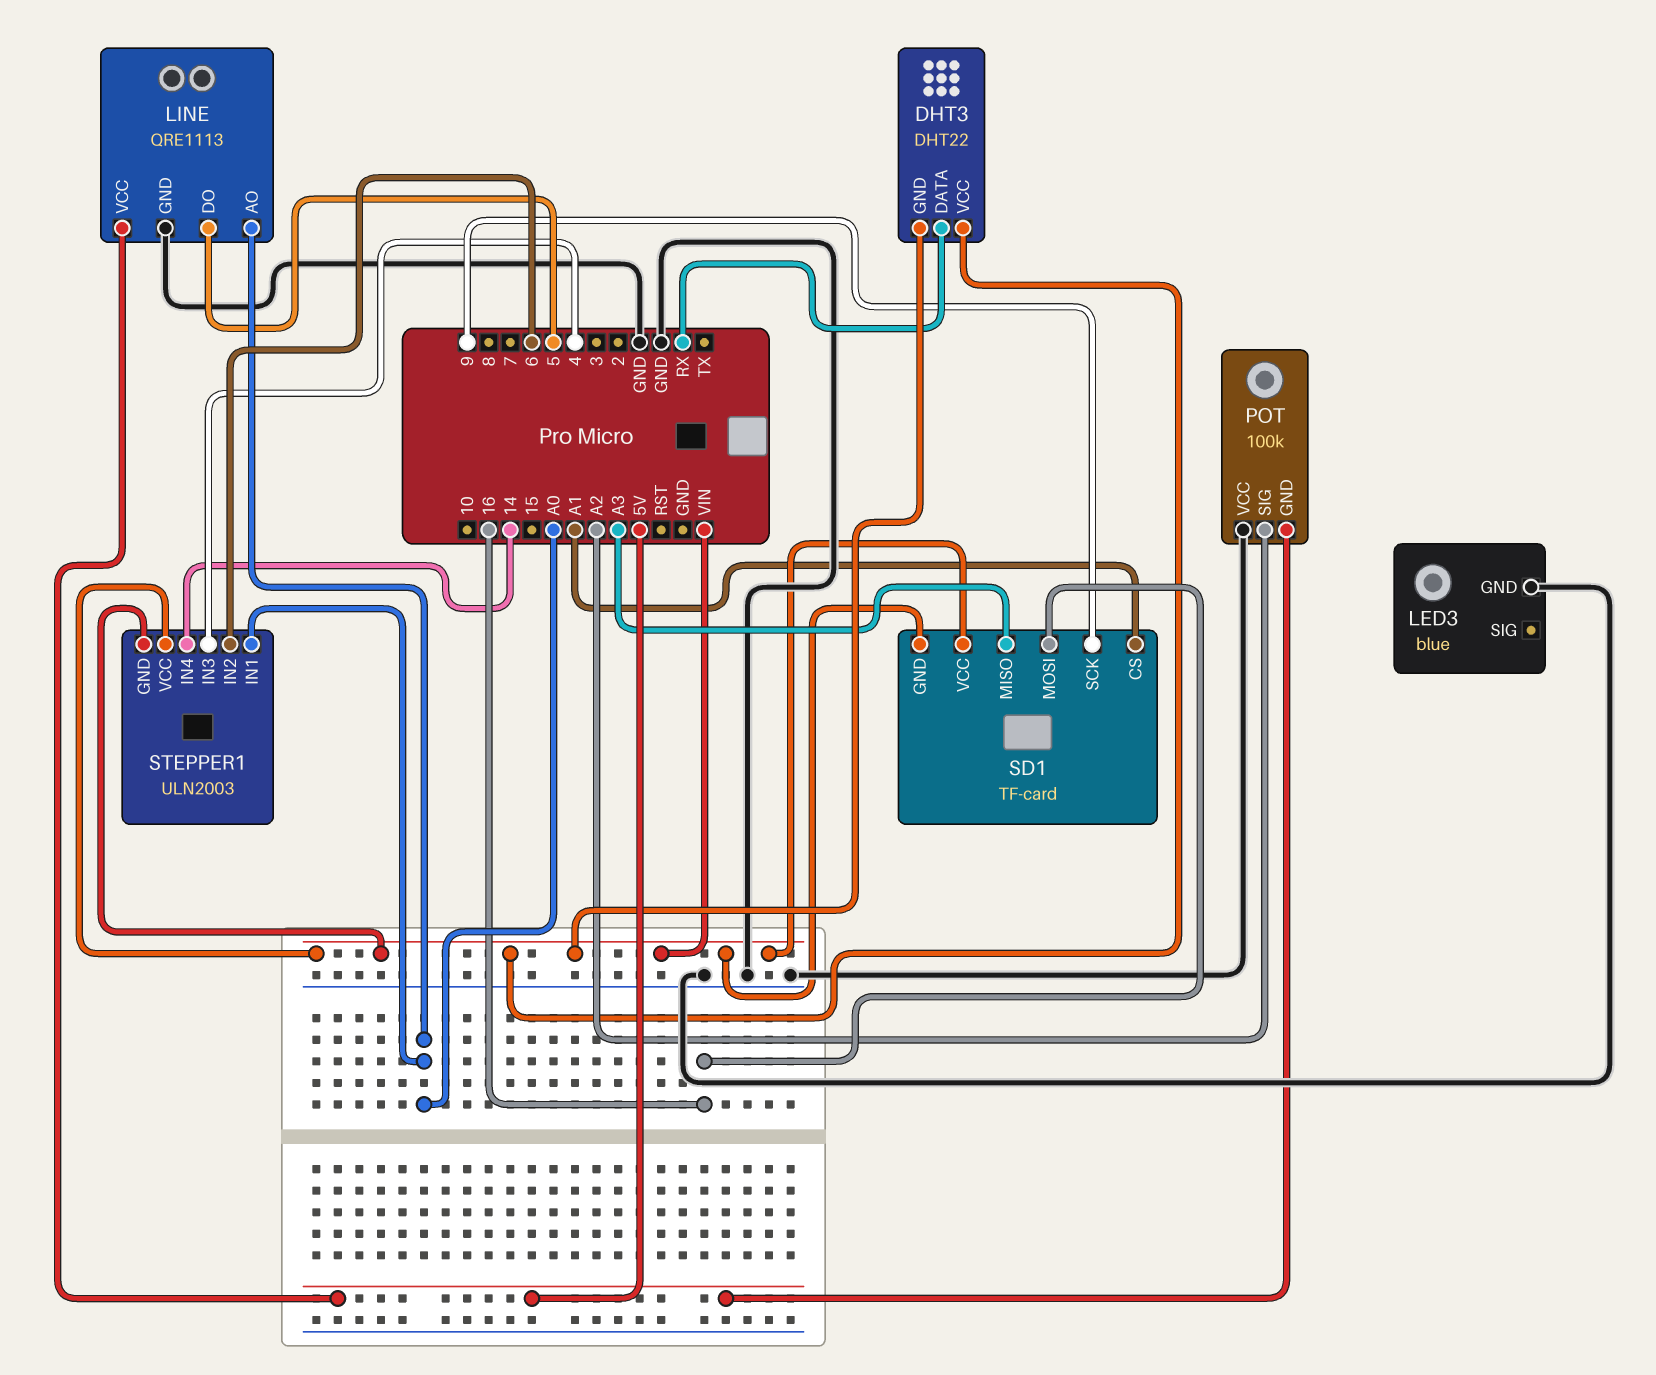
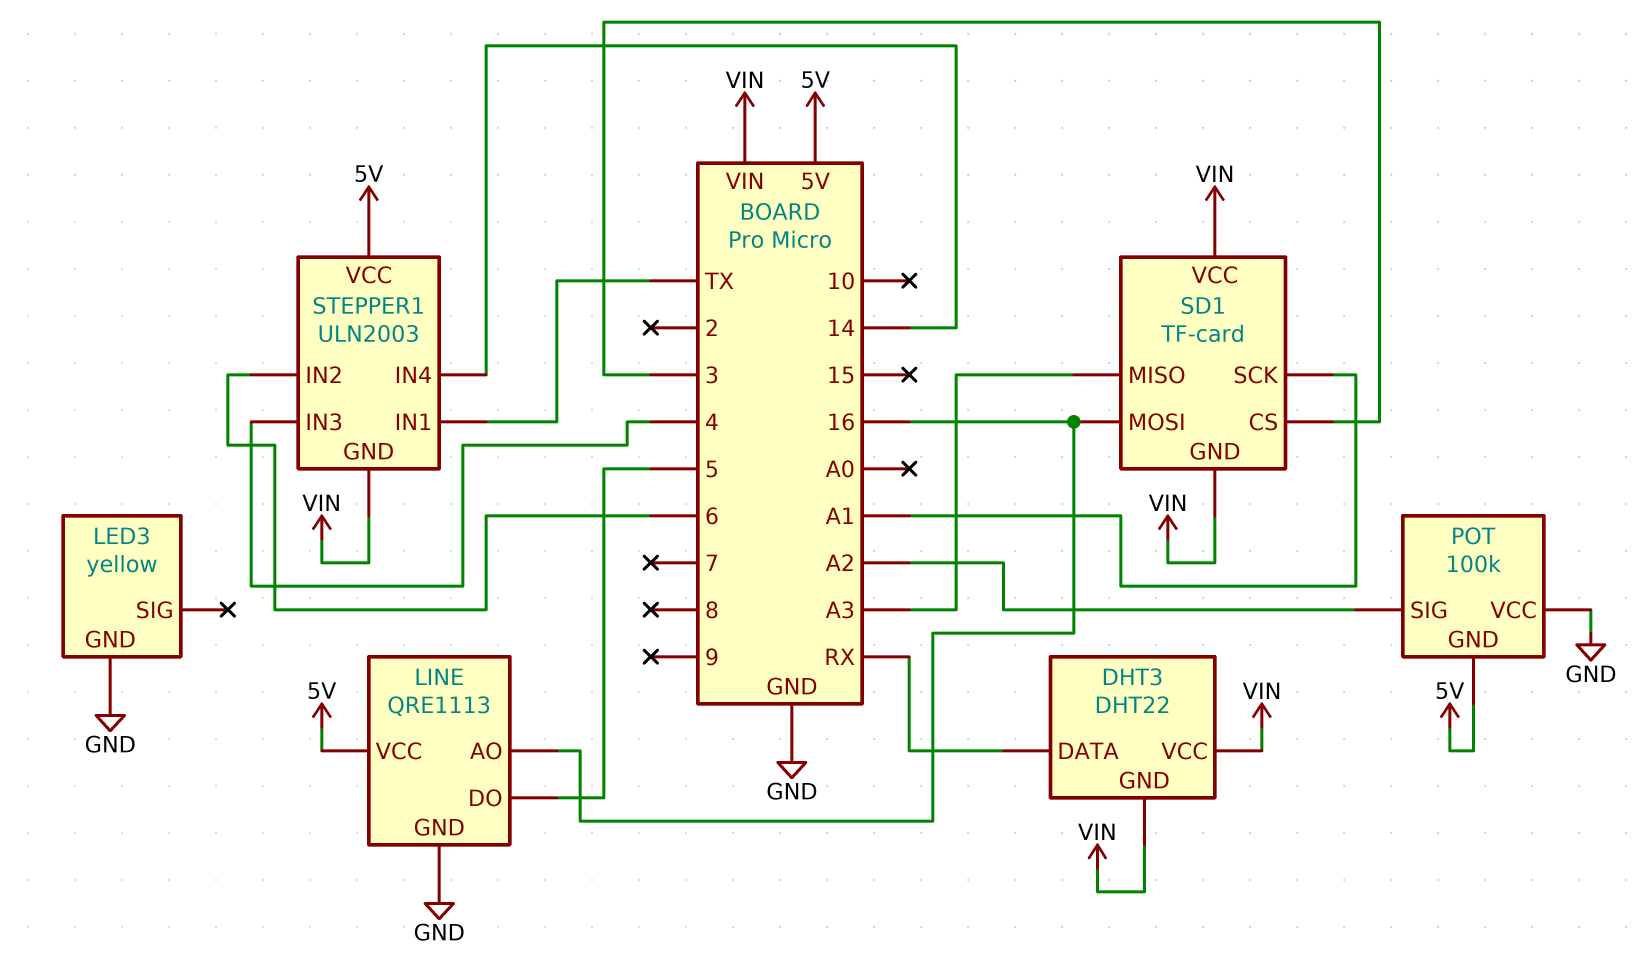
LED3: blue -> yellow
LINE pin AO: A0 -> 16
SD1 pin CS: A1 -> 3
SD1 pin SCK: 9 -> A1
STEPPER1 pin IN1: A0 -> TX
STEPPER1 pin VCC: VIN -> 5V

